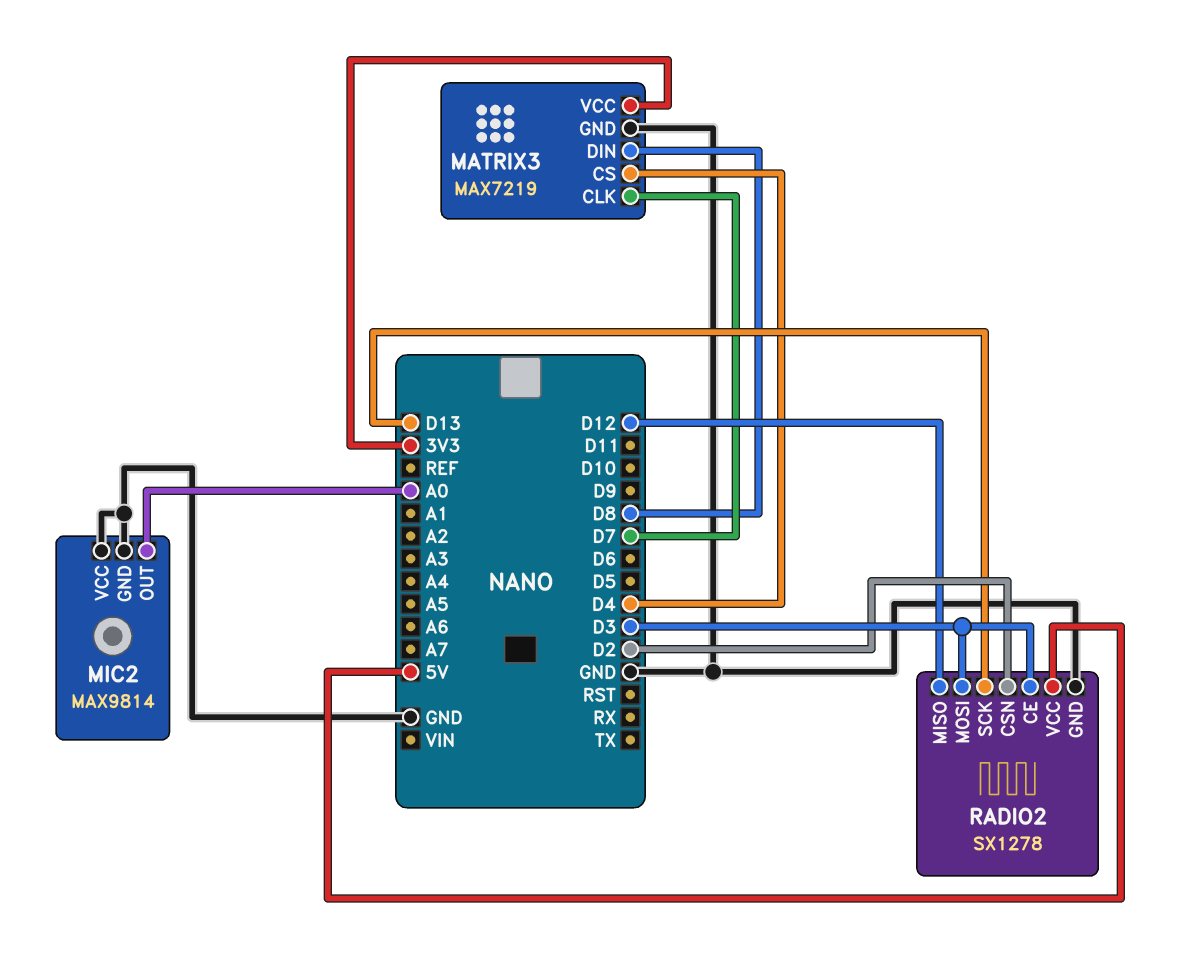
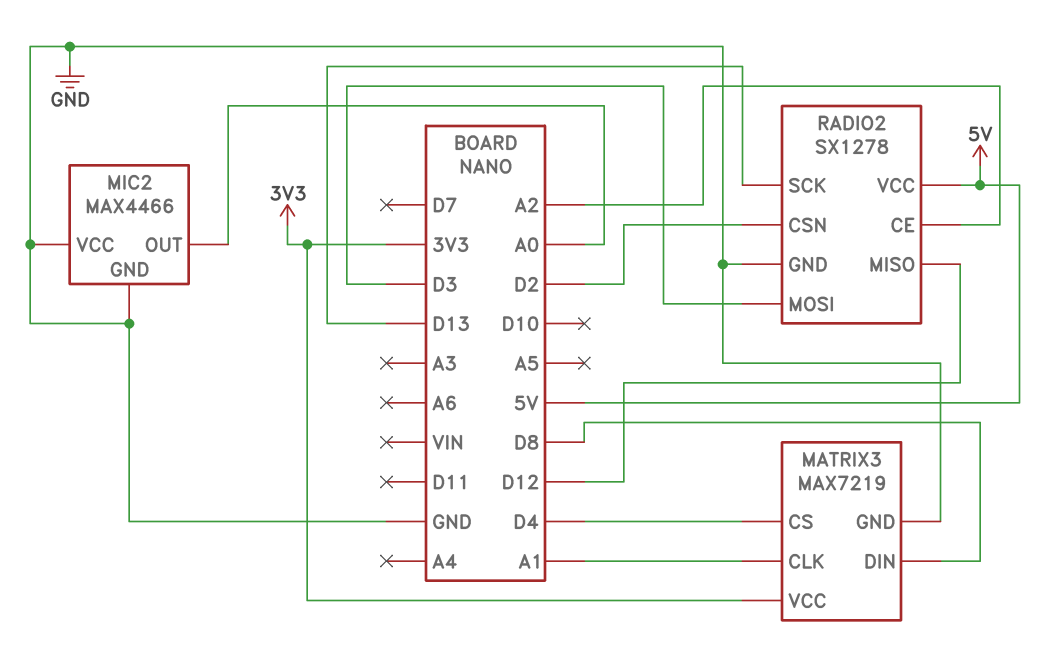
MATRIX3 pin CLK: D7 -> A1
MIC2: MAX9814 -> MAX4466
RADIO2 pin CE: D3 -> A2

